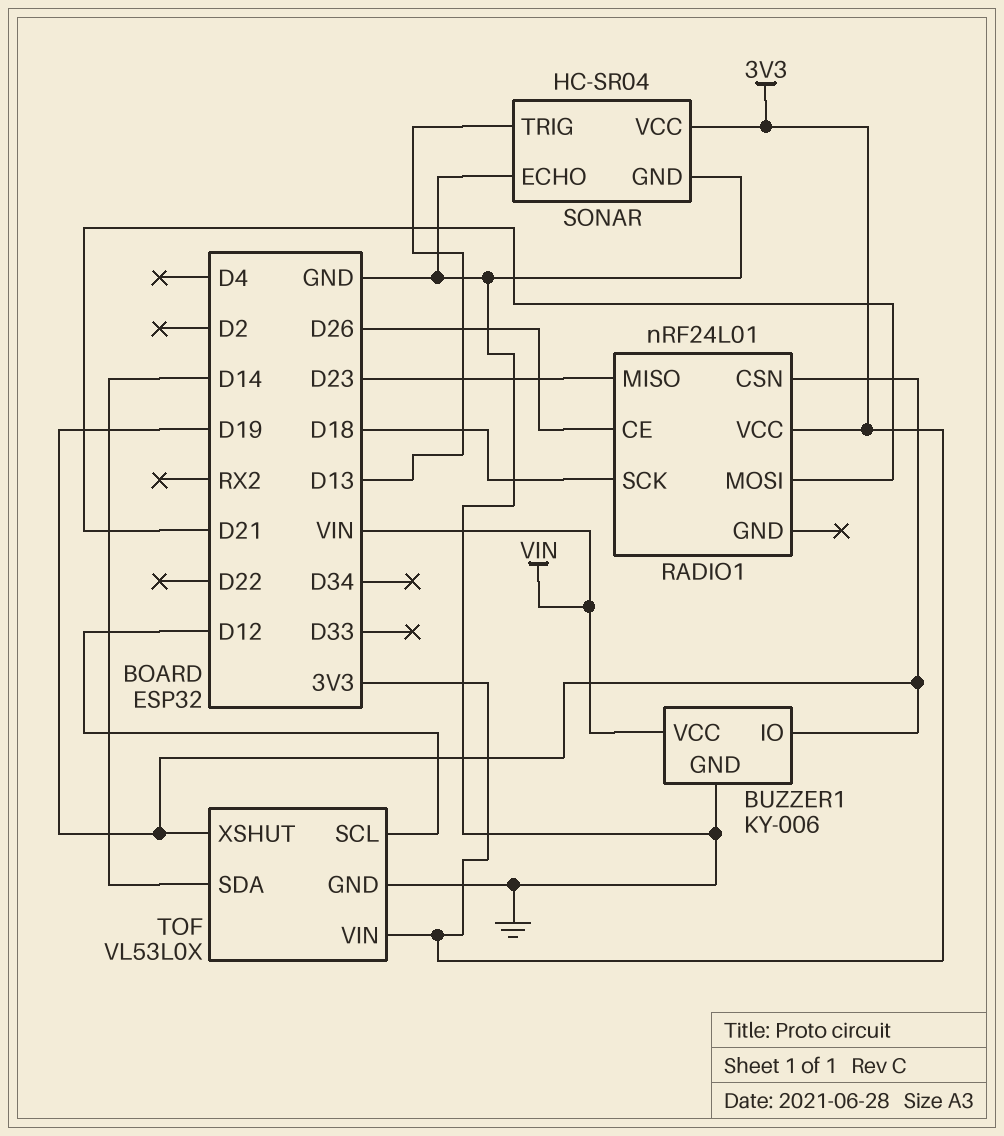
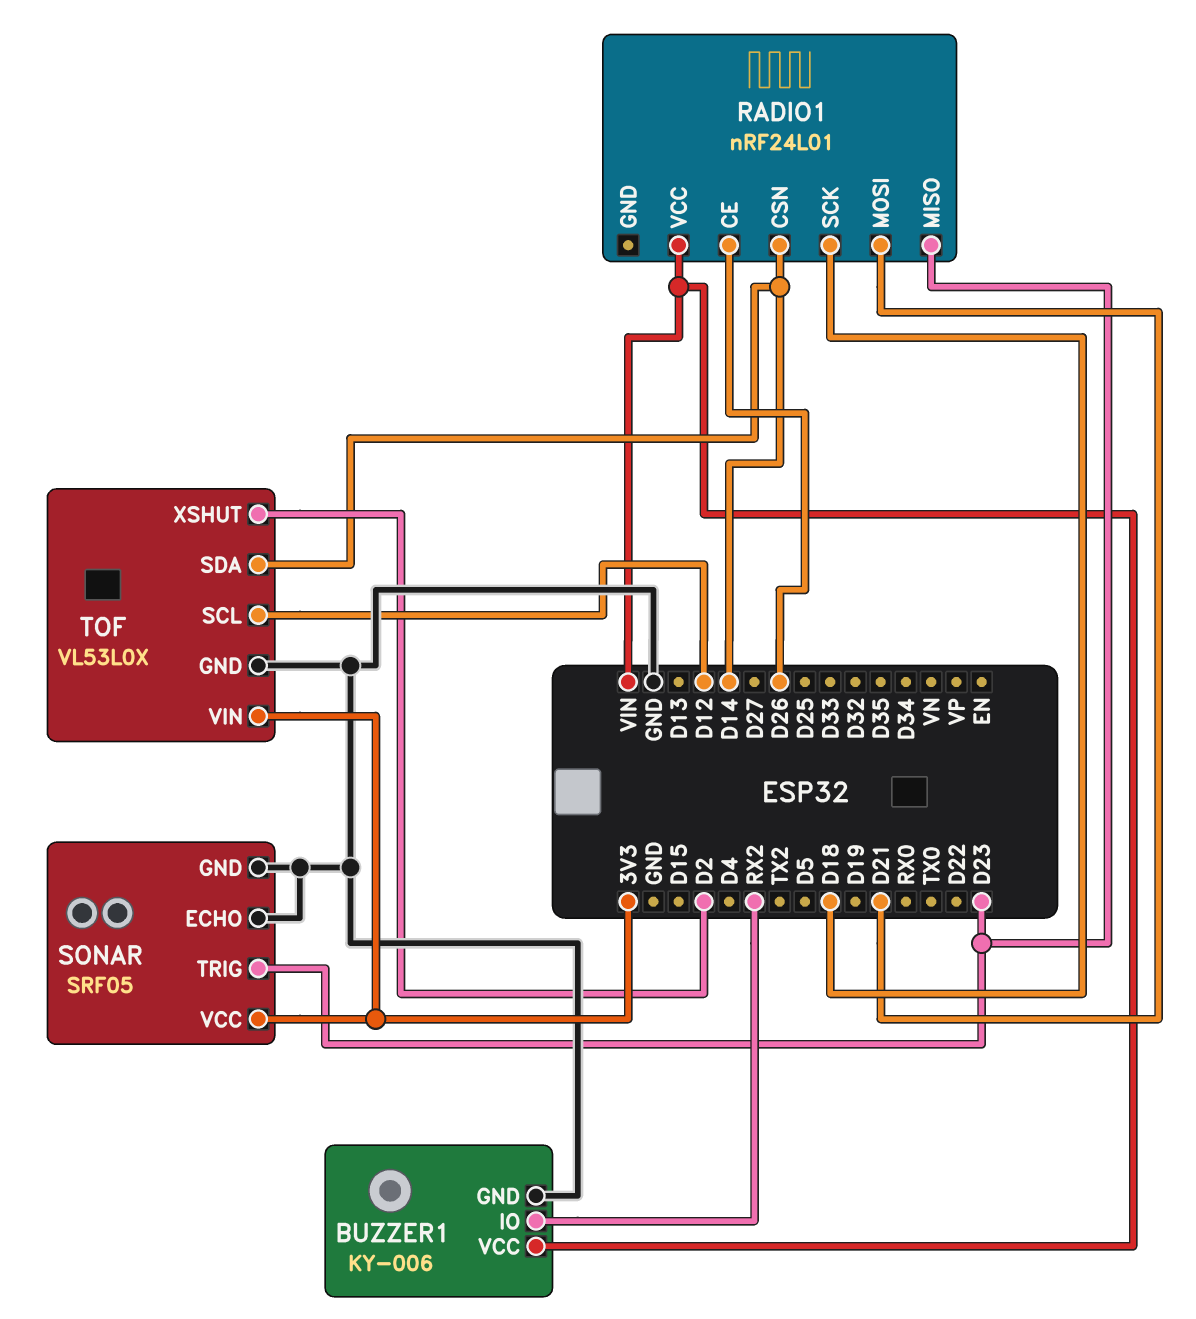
BUZZER1 pin IO: D19 -> RX2
RADIO1 pin CSN: D19 -> D14
RADIO1 pin VCC: 3V3 -> VIN
SONAR: HC-SR04 -> SRF05
SONAR pin TRIG: D13 -> D23
TOF pin XSHUT: D19 -> D2

